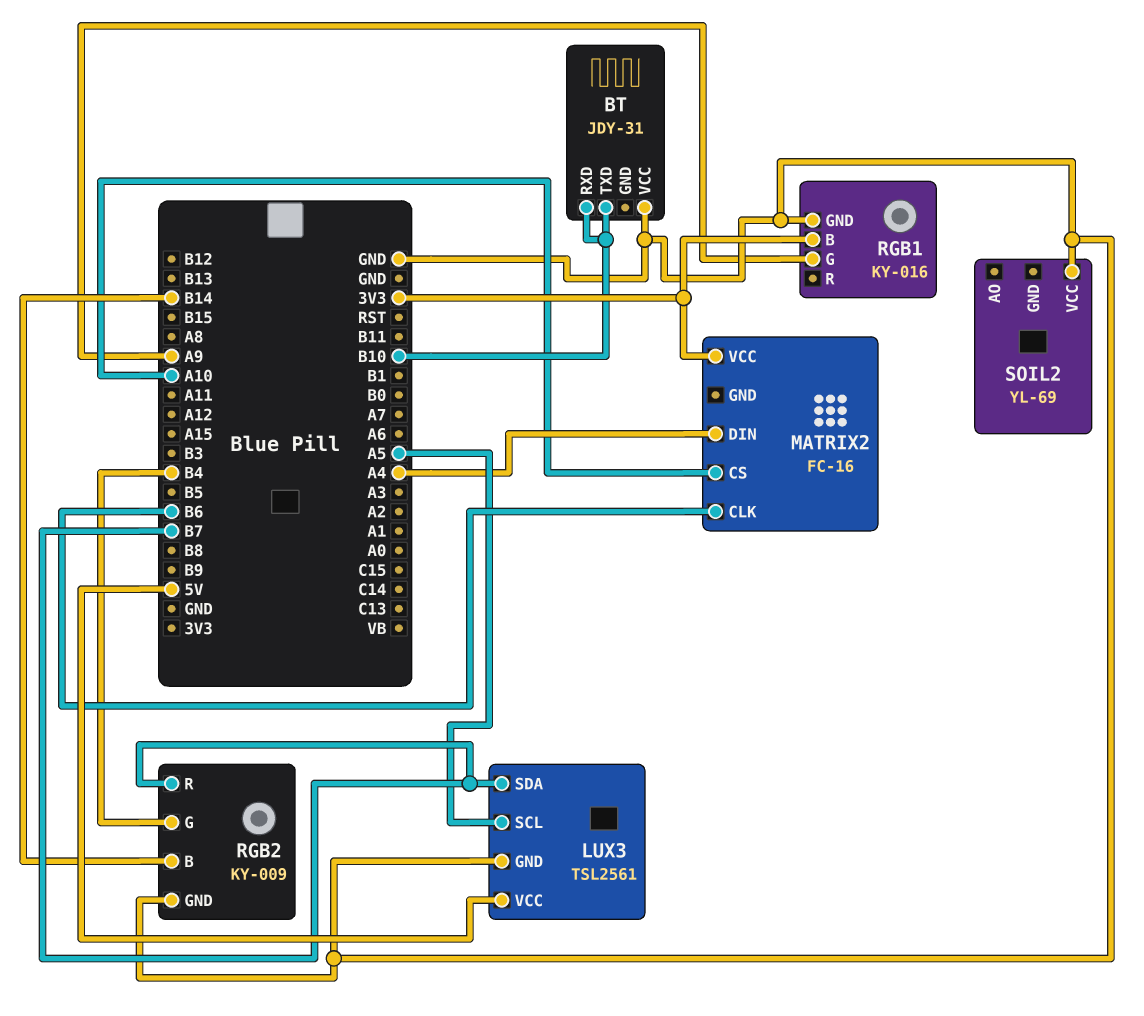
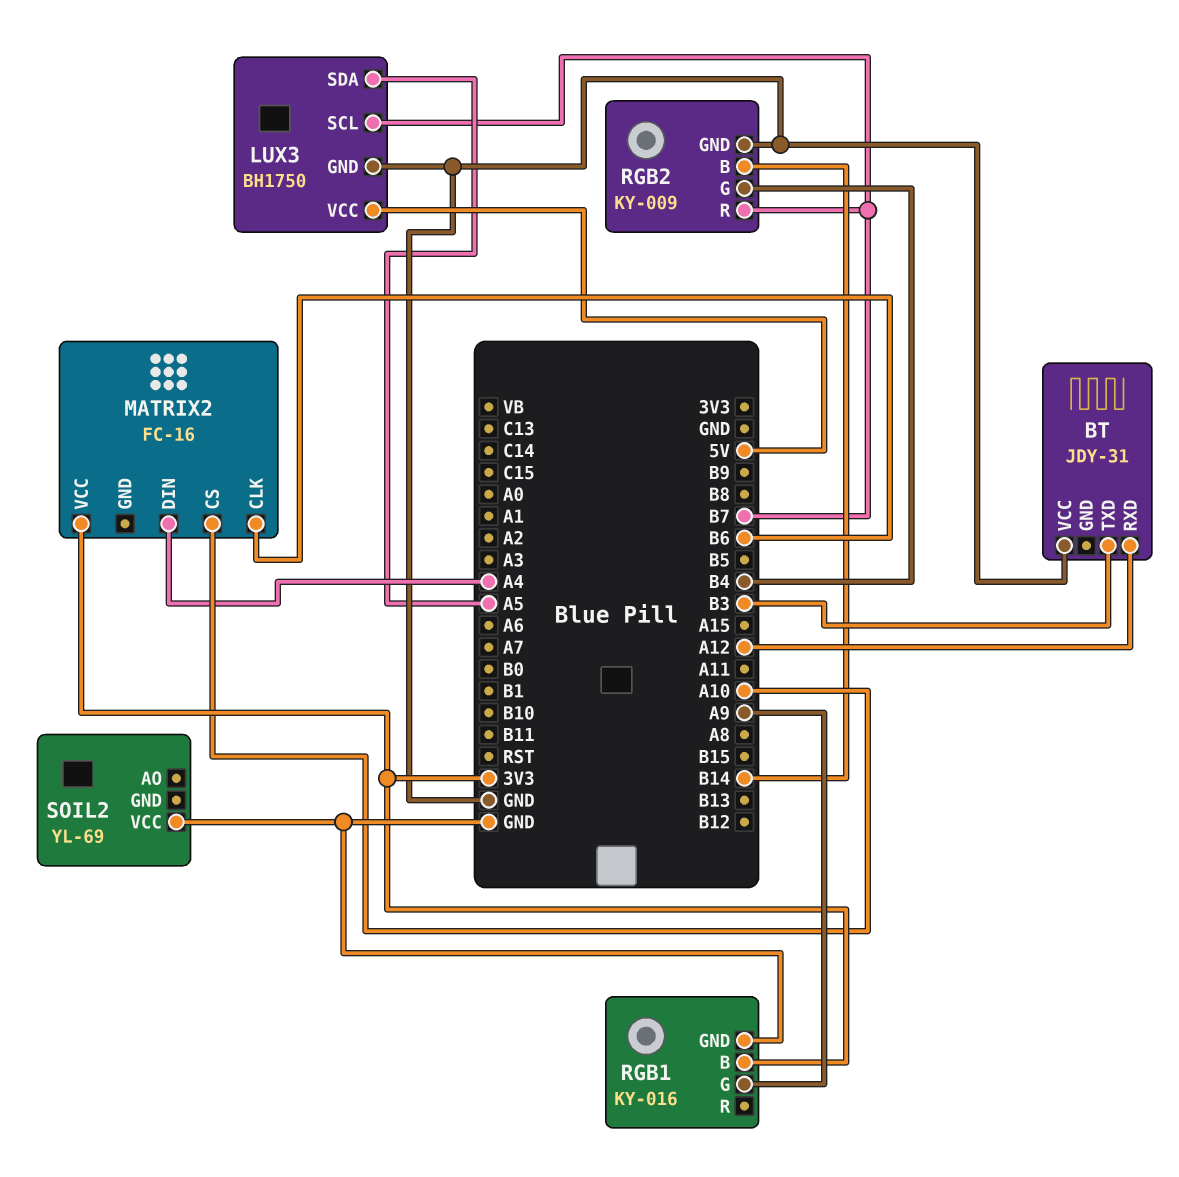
BT pin RXD: B10 -> A12
BT pin TXD: B10 -> B3
LUX3: TSL2561 -> BH1750
LUX3 pin SCL: A5 -> B7
LUX3 pin SDA: B7 -> A5

